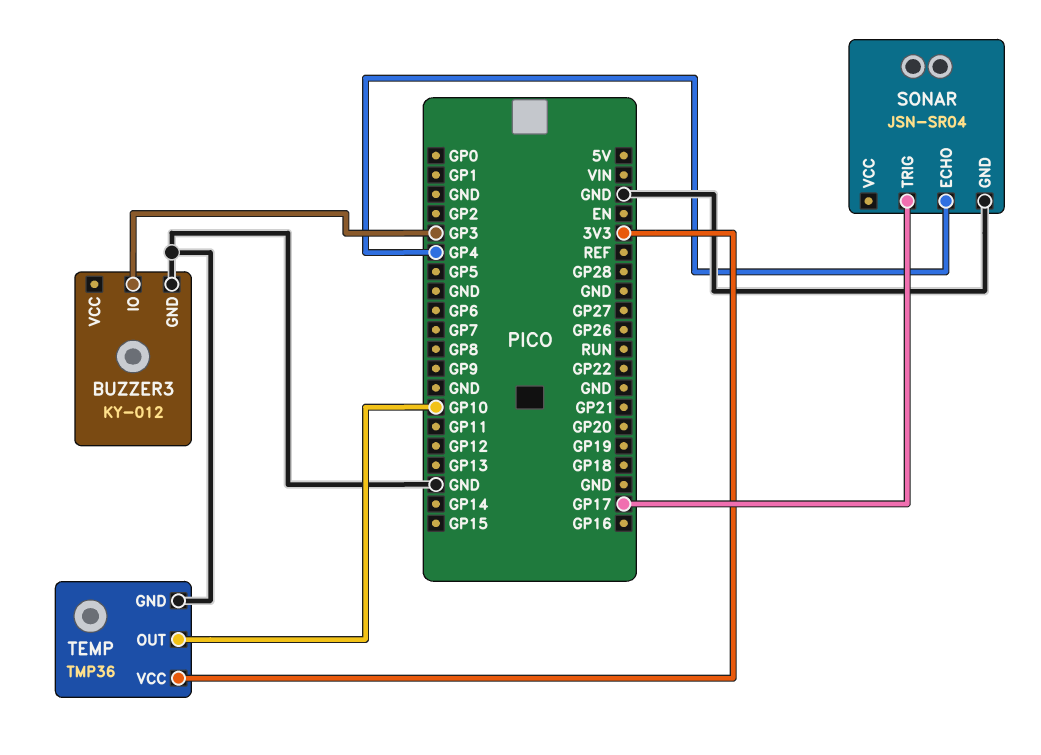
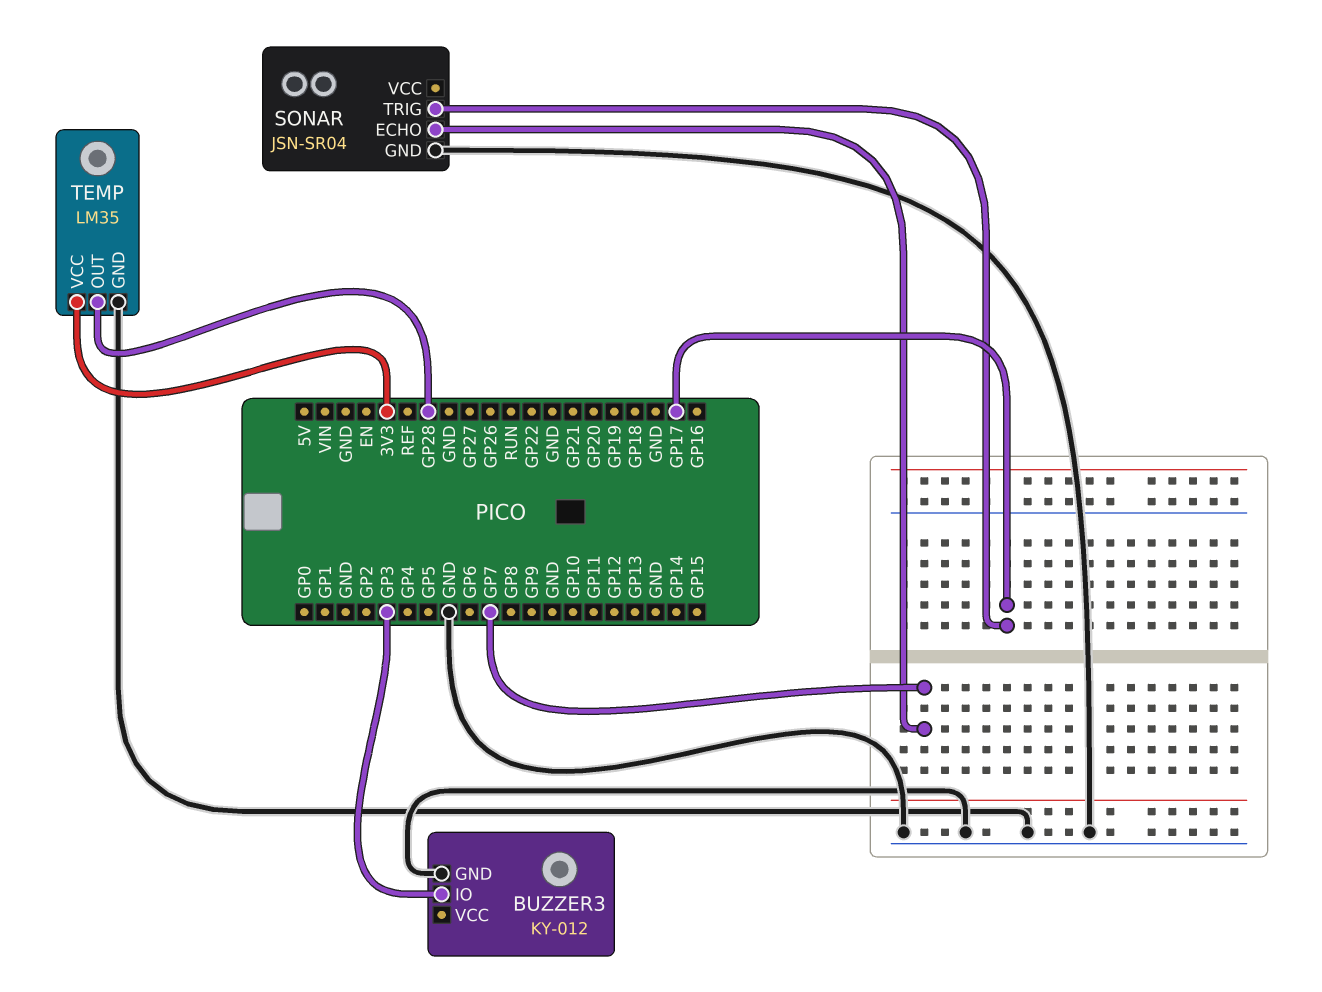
SONAR pin ECHO: GP4 -> GP7
TEMP: TMP36 -> LM35
TEMP pin OUT: GP10 -> GP28

